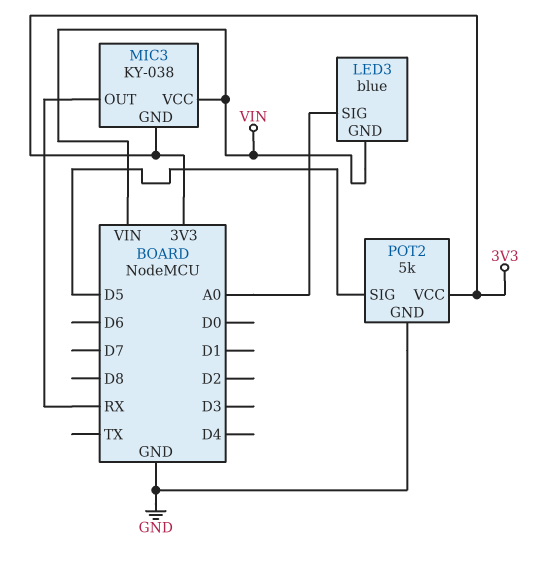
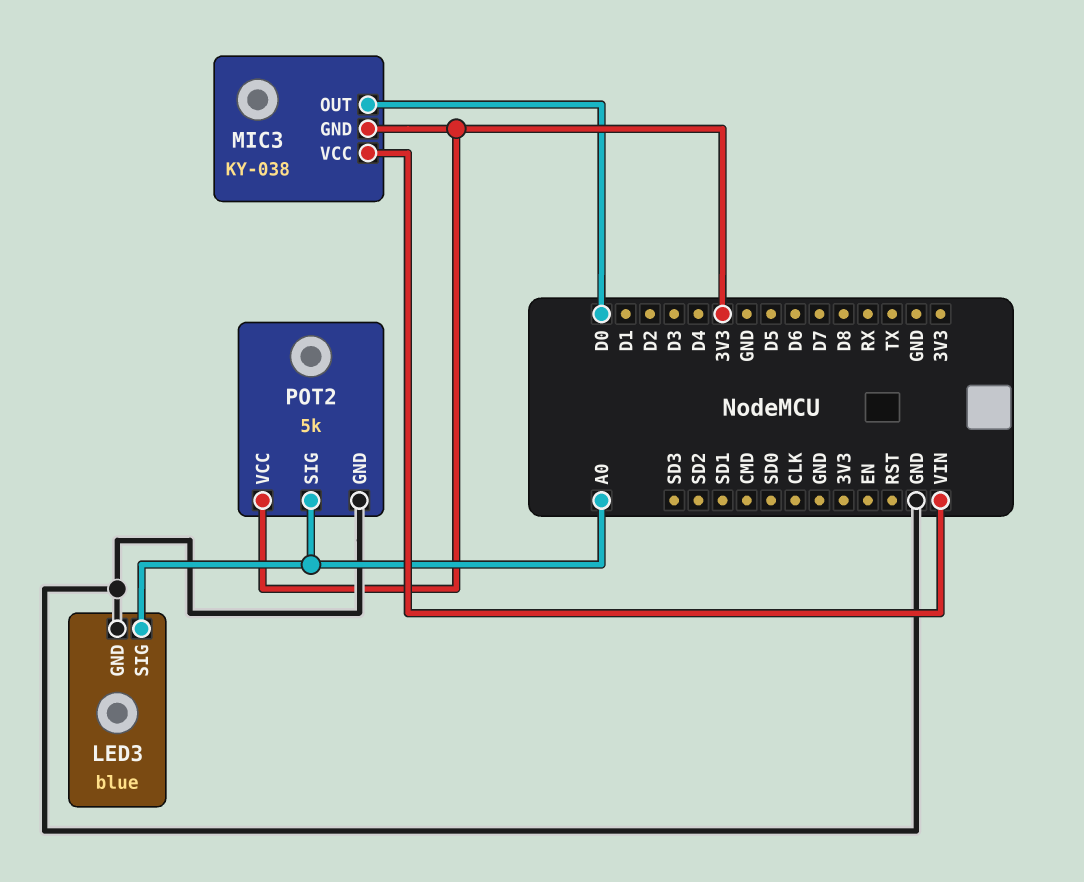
LED3 pin GND: VIN -> GND
MIC3 pin OUT: RX -> D0
POT2 pin SIG: D5 -> A0

